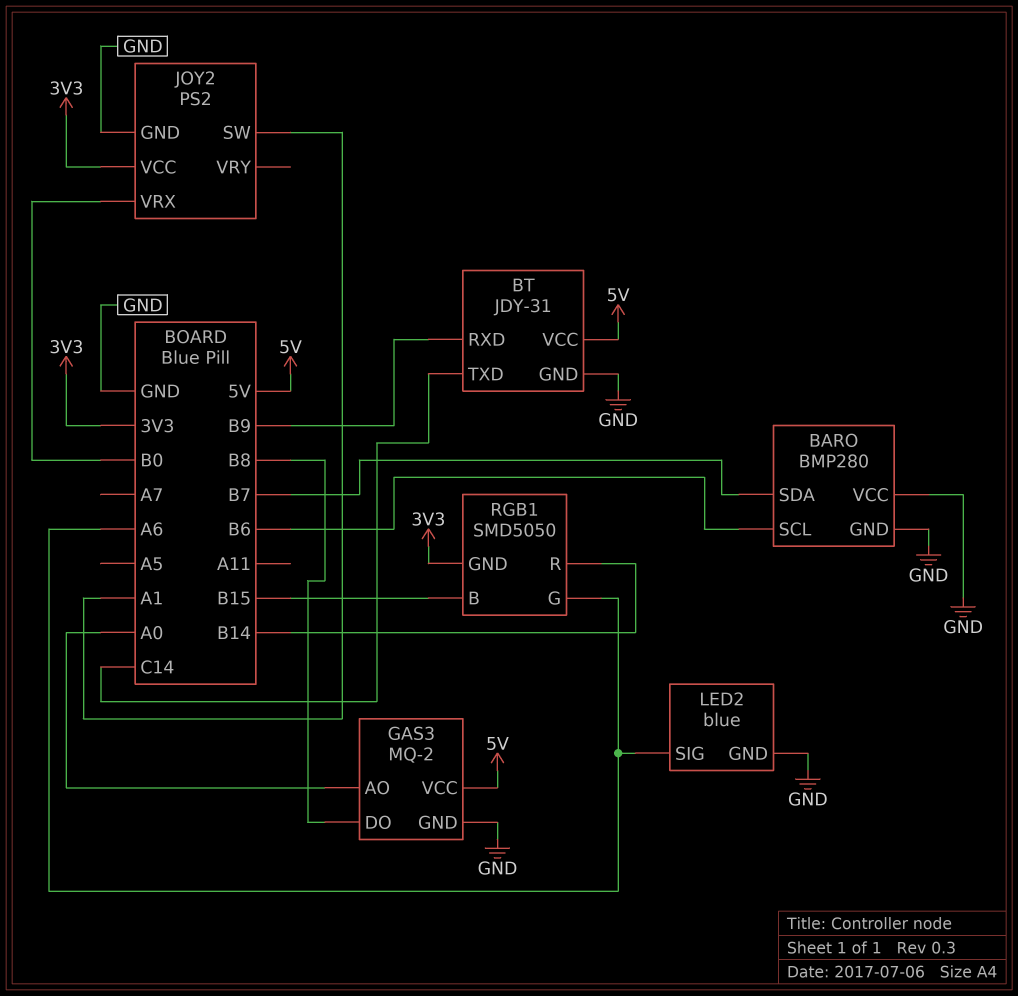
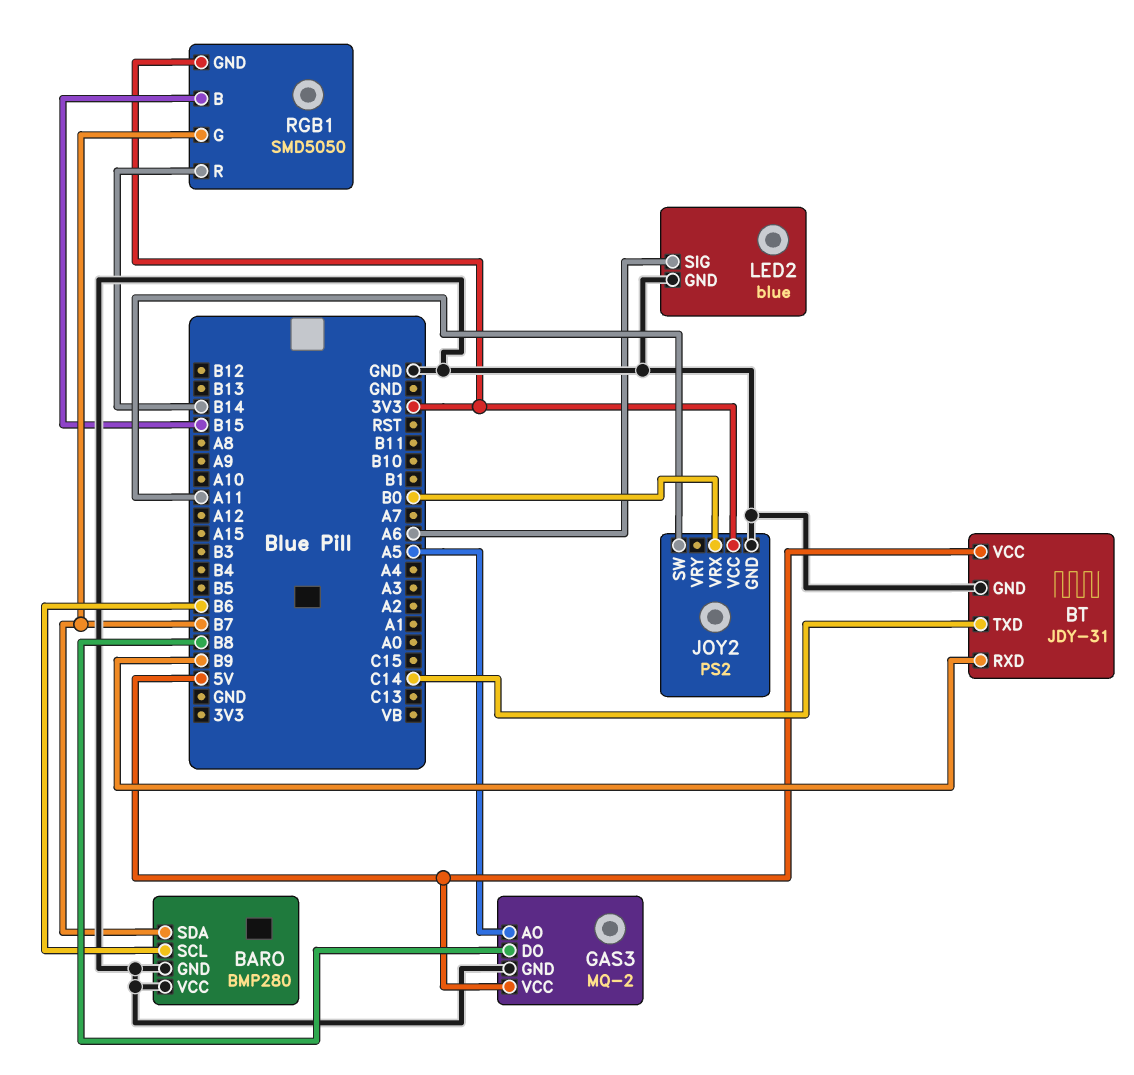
GAS3 pin AO: A0 -> A5
JOY2 pin SW: A1 -> A11
RGB1 pin G: A6 -> B7

